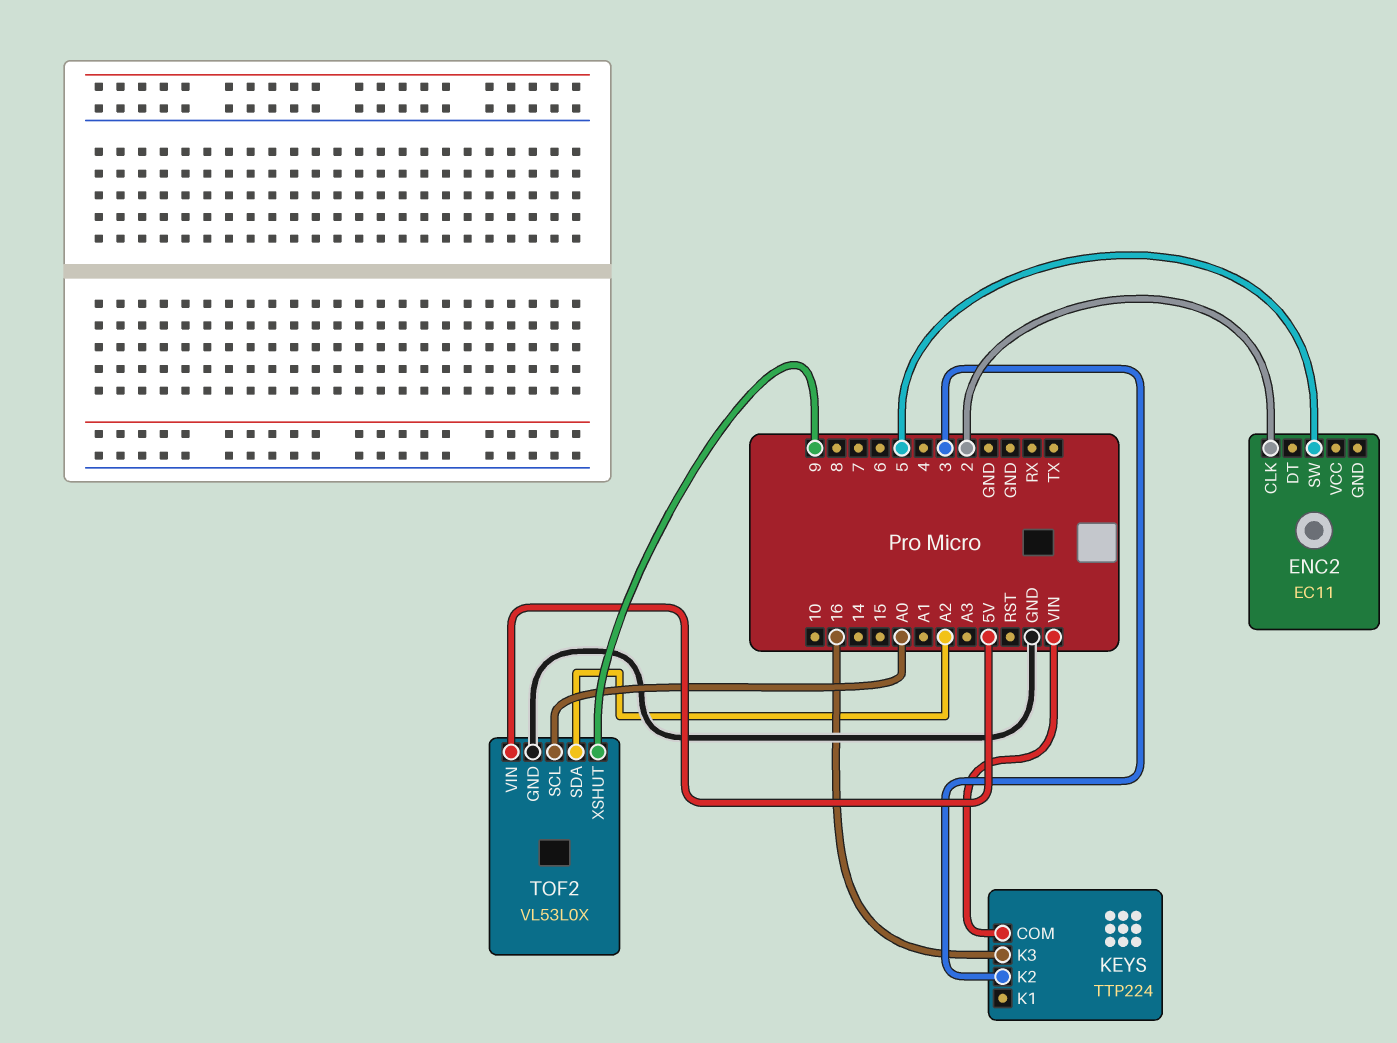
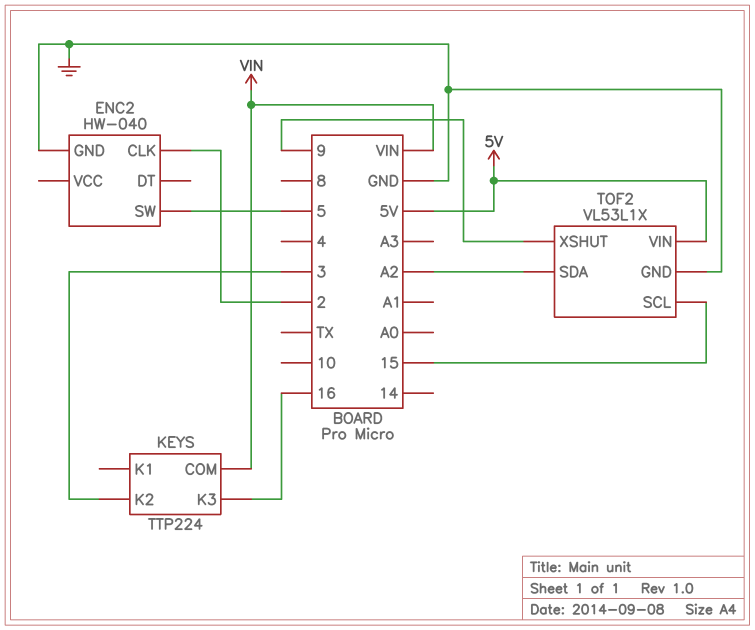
ENC2: EC11 -> HW-040
ENC2 pin GND: none -> GND
TOF2: VL53L0X -> VL53L1X
TOF2 pin SCL: A0 -> 15

